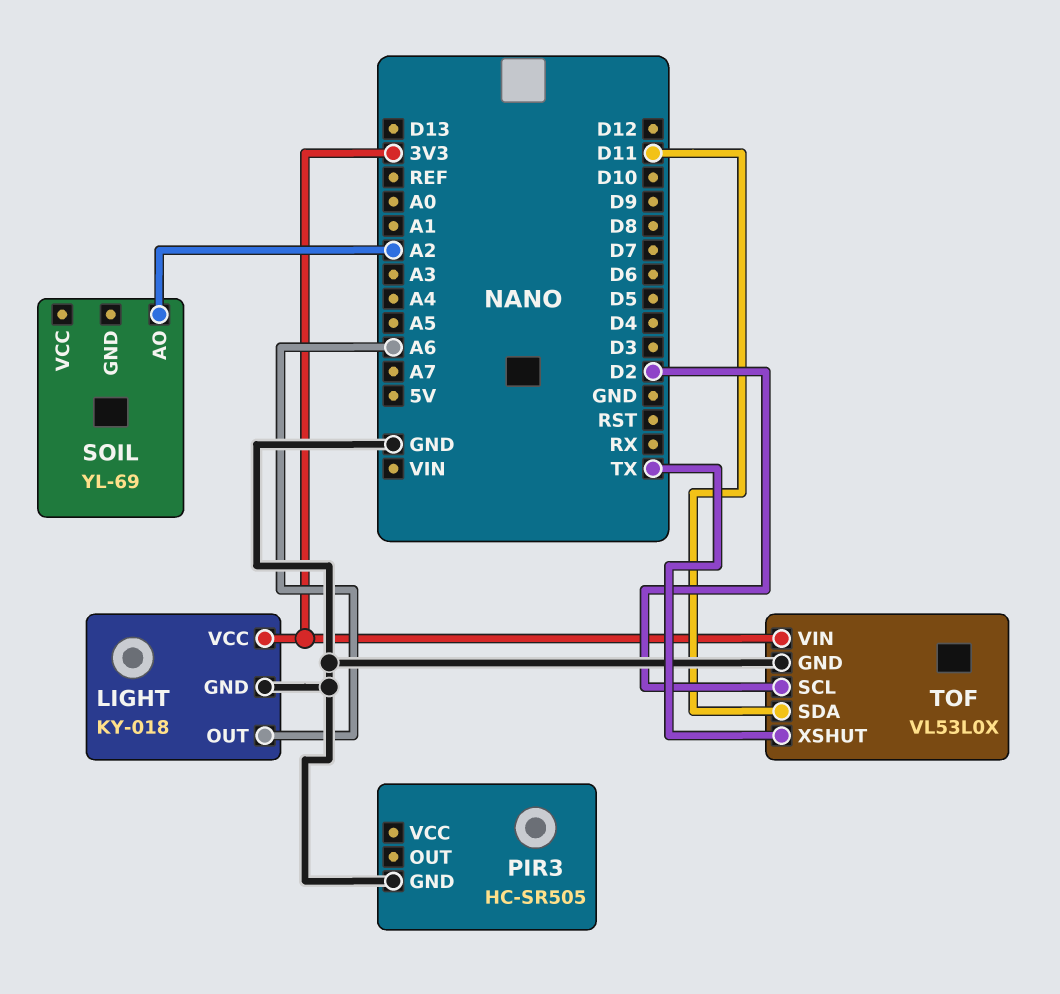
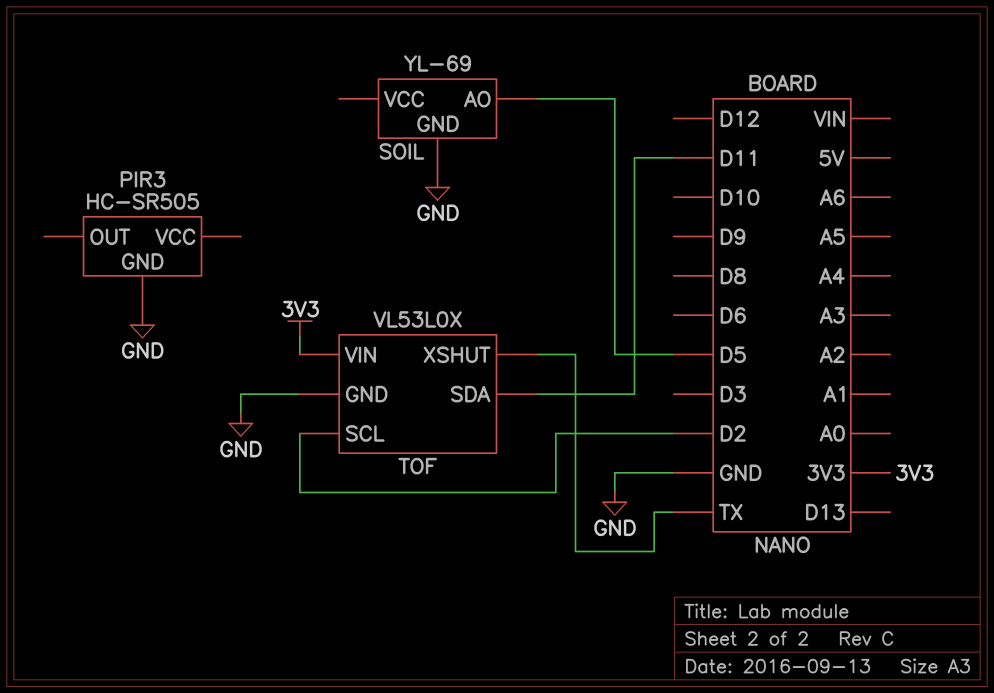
LIGHT: KY-018 -> none
LIGHT pin GND: GND -> none
LIGHT pin OUT: A6 -> none
LIGHT pin VCC: 3V3 -> none
SOIL pin AO: A2 -> D5
SOIL pin GND: none -> GND

